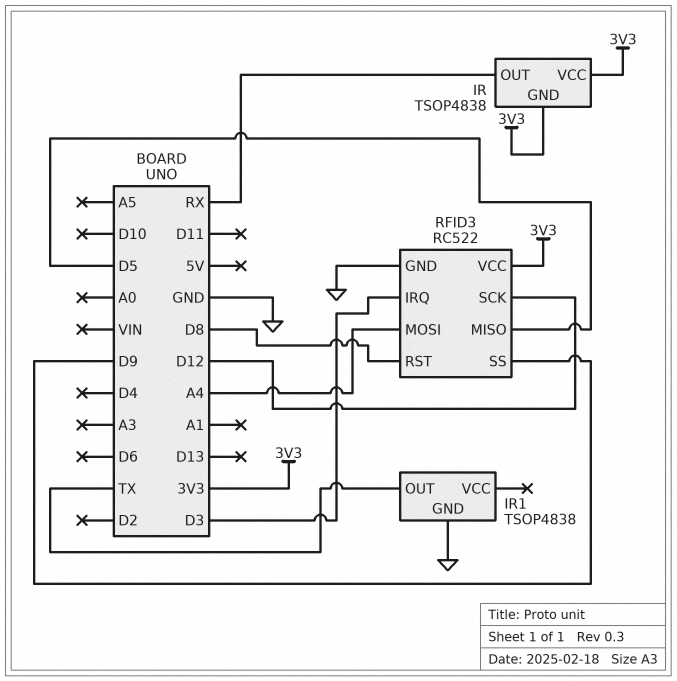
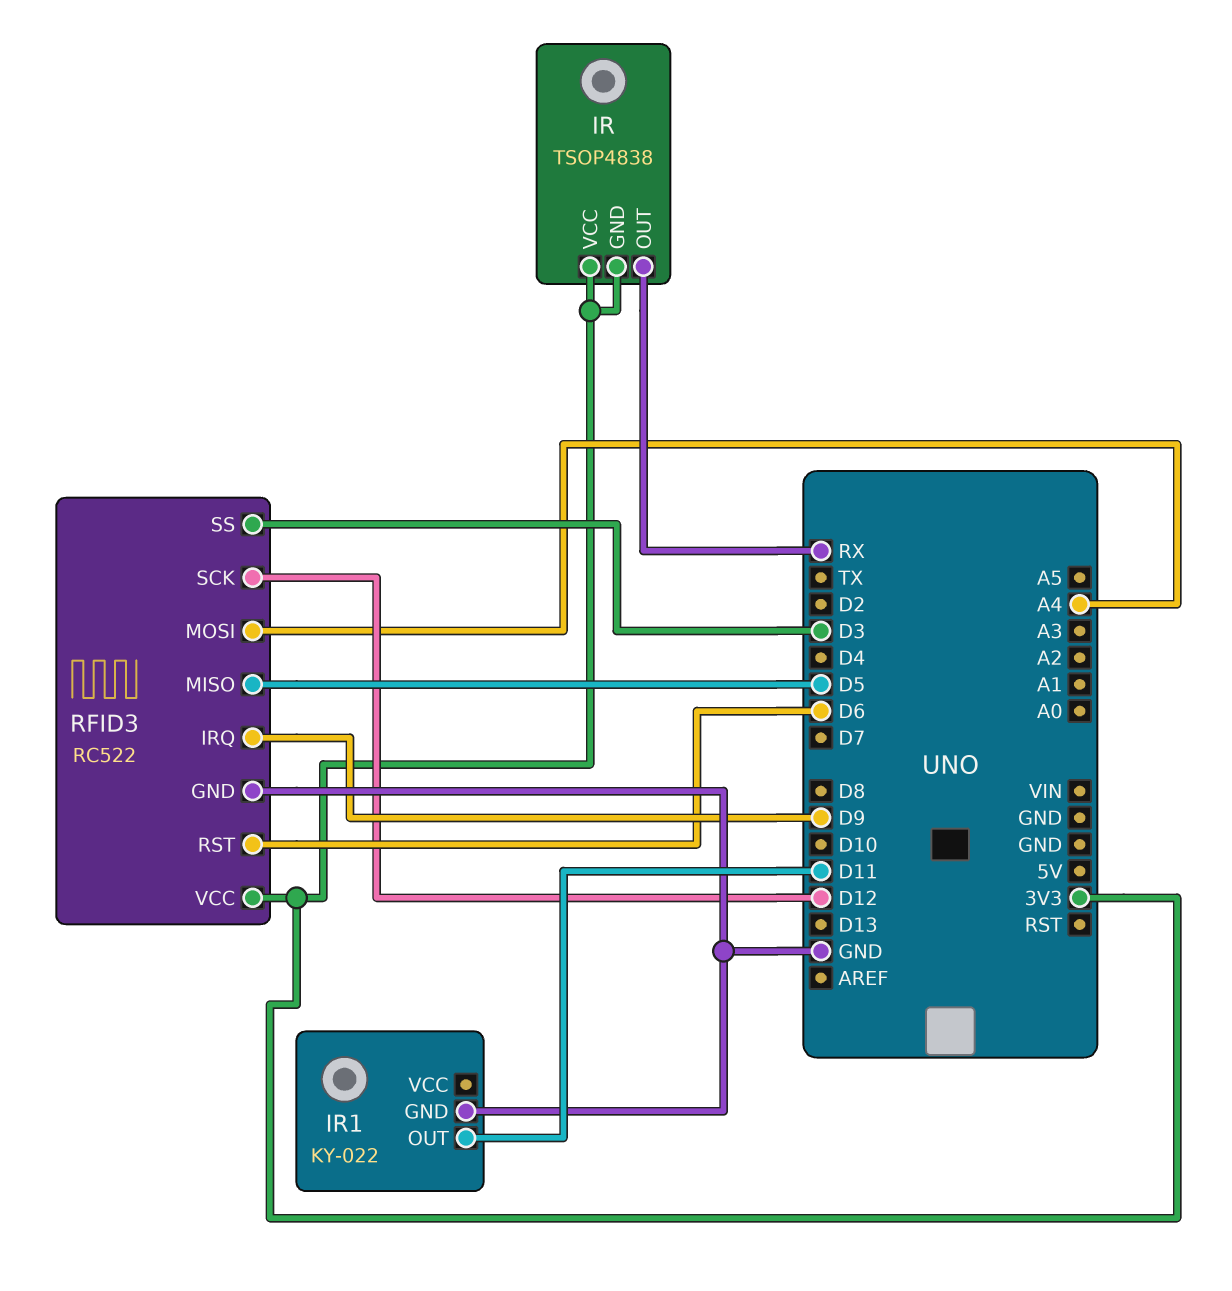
IR1: TSOP4838 -> KY-022
IR1 pin OUT: TX -> D11
RFID3 pin IRQ: D3 -> D9
RFID3 pin RST: D8 -> D6
RFID3 pin SS: D9 -> D3

